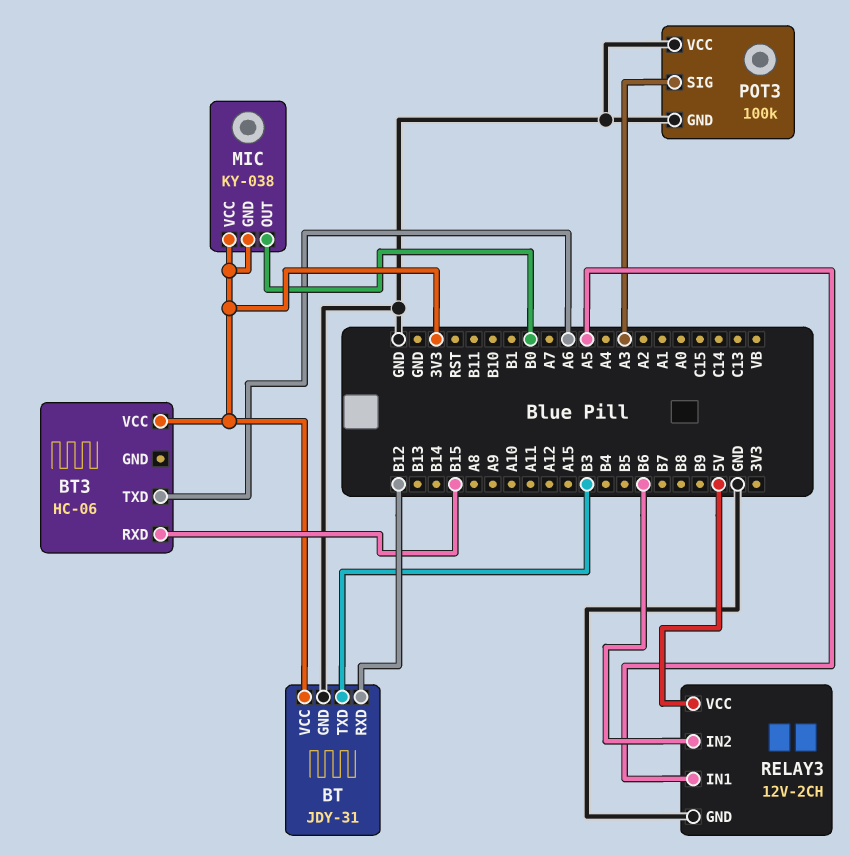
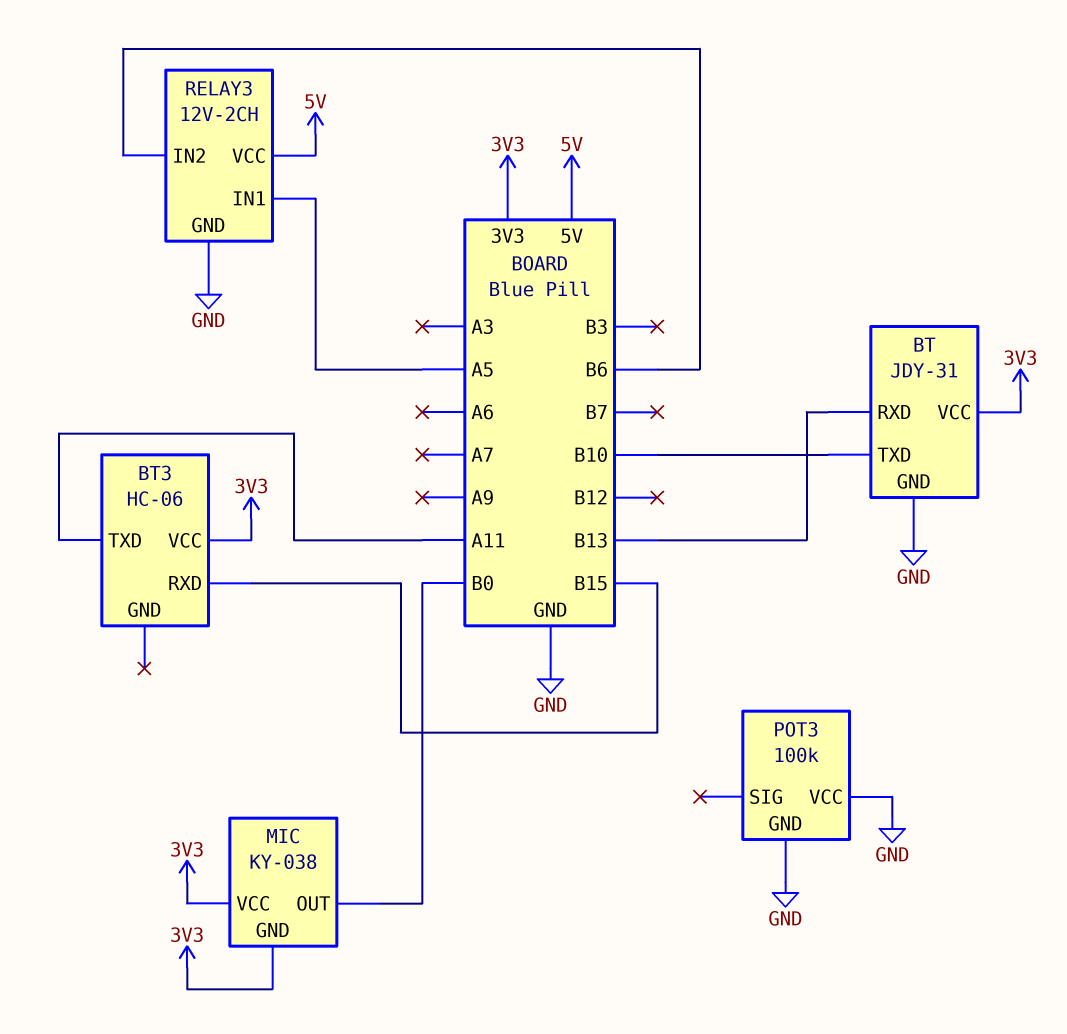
BT pin RXD: B12 -> B13
BT pin TXD: B3 -> B10
BT3 pin TXD: A6 -> A11
POT3 pin SIG: A3 -> none

